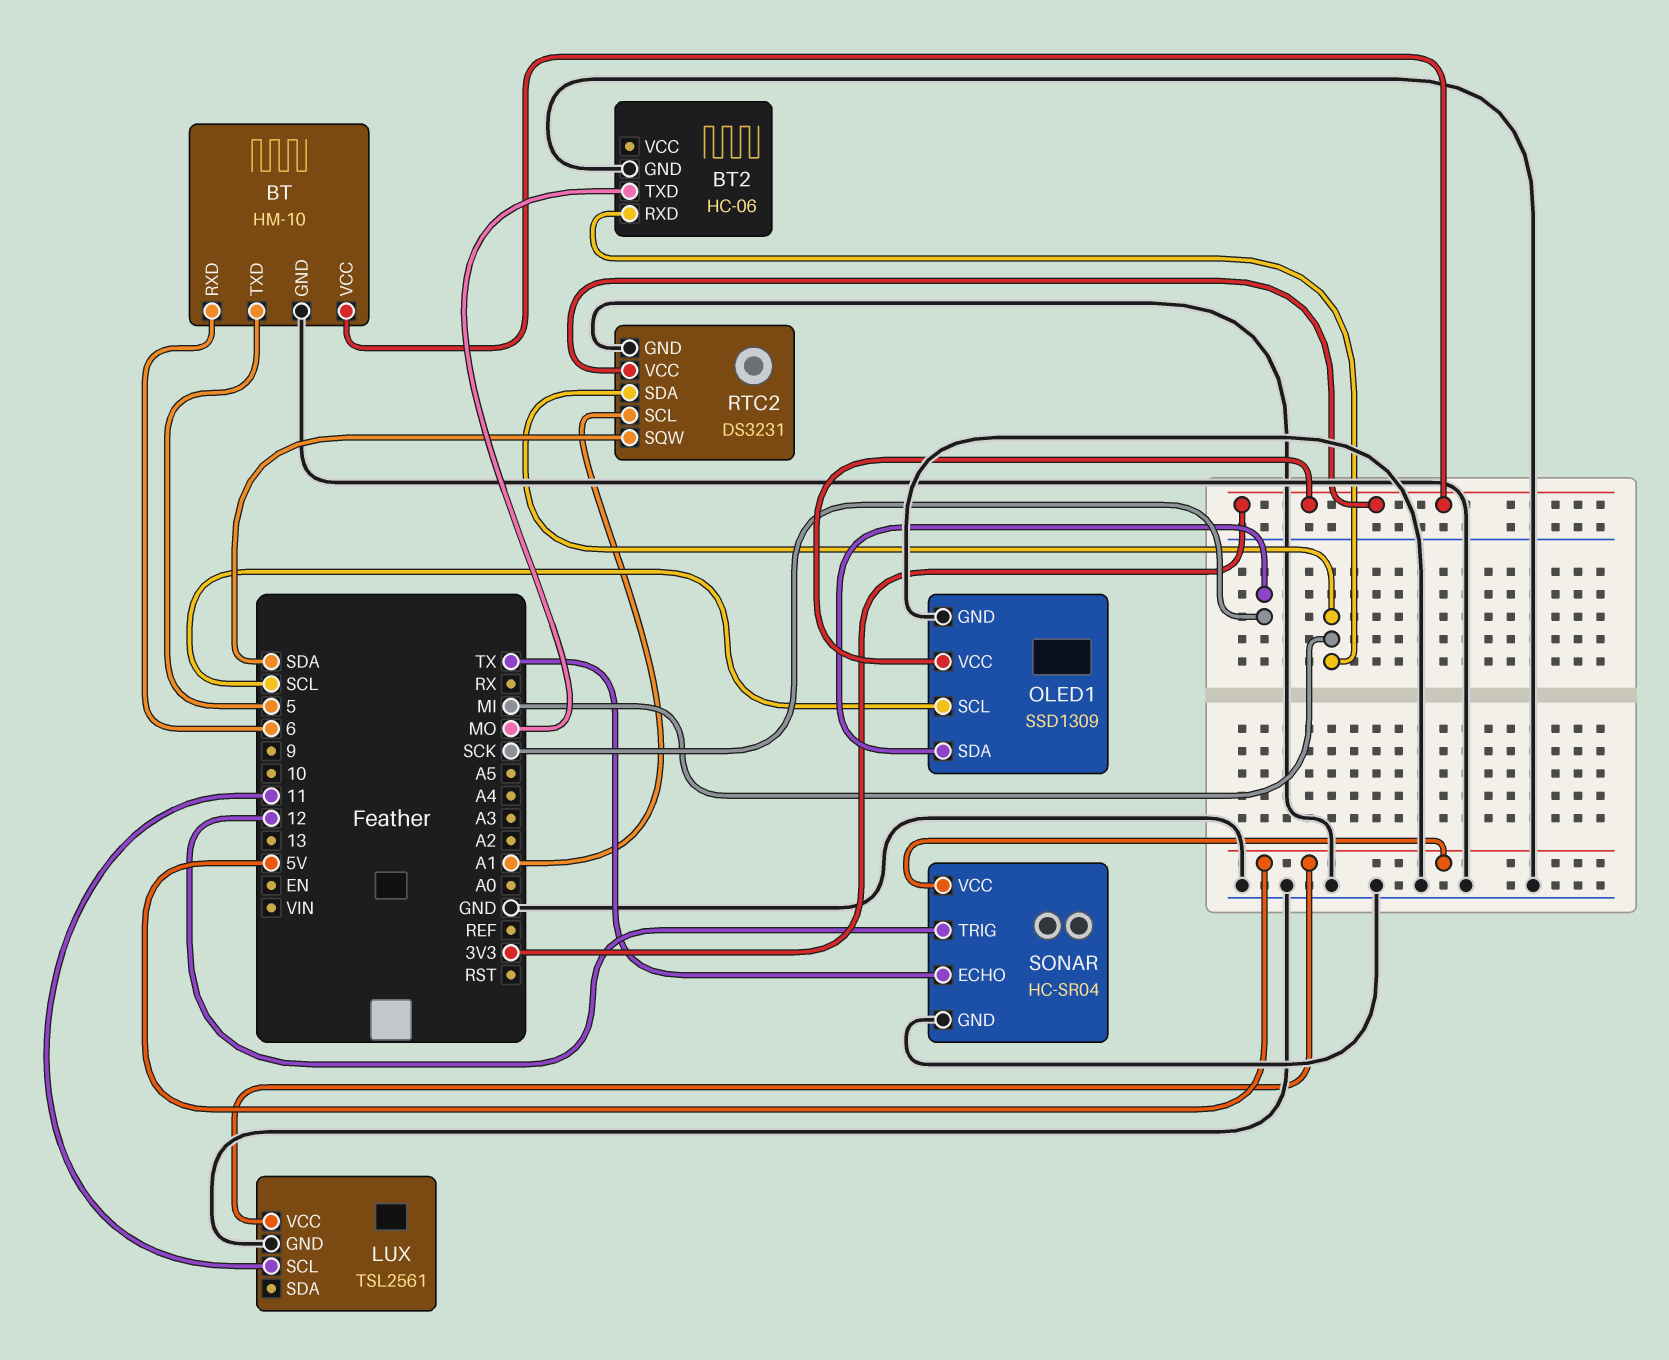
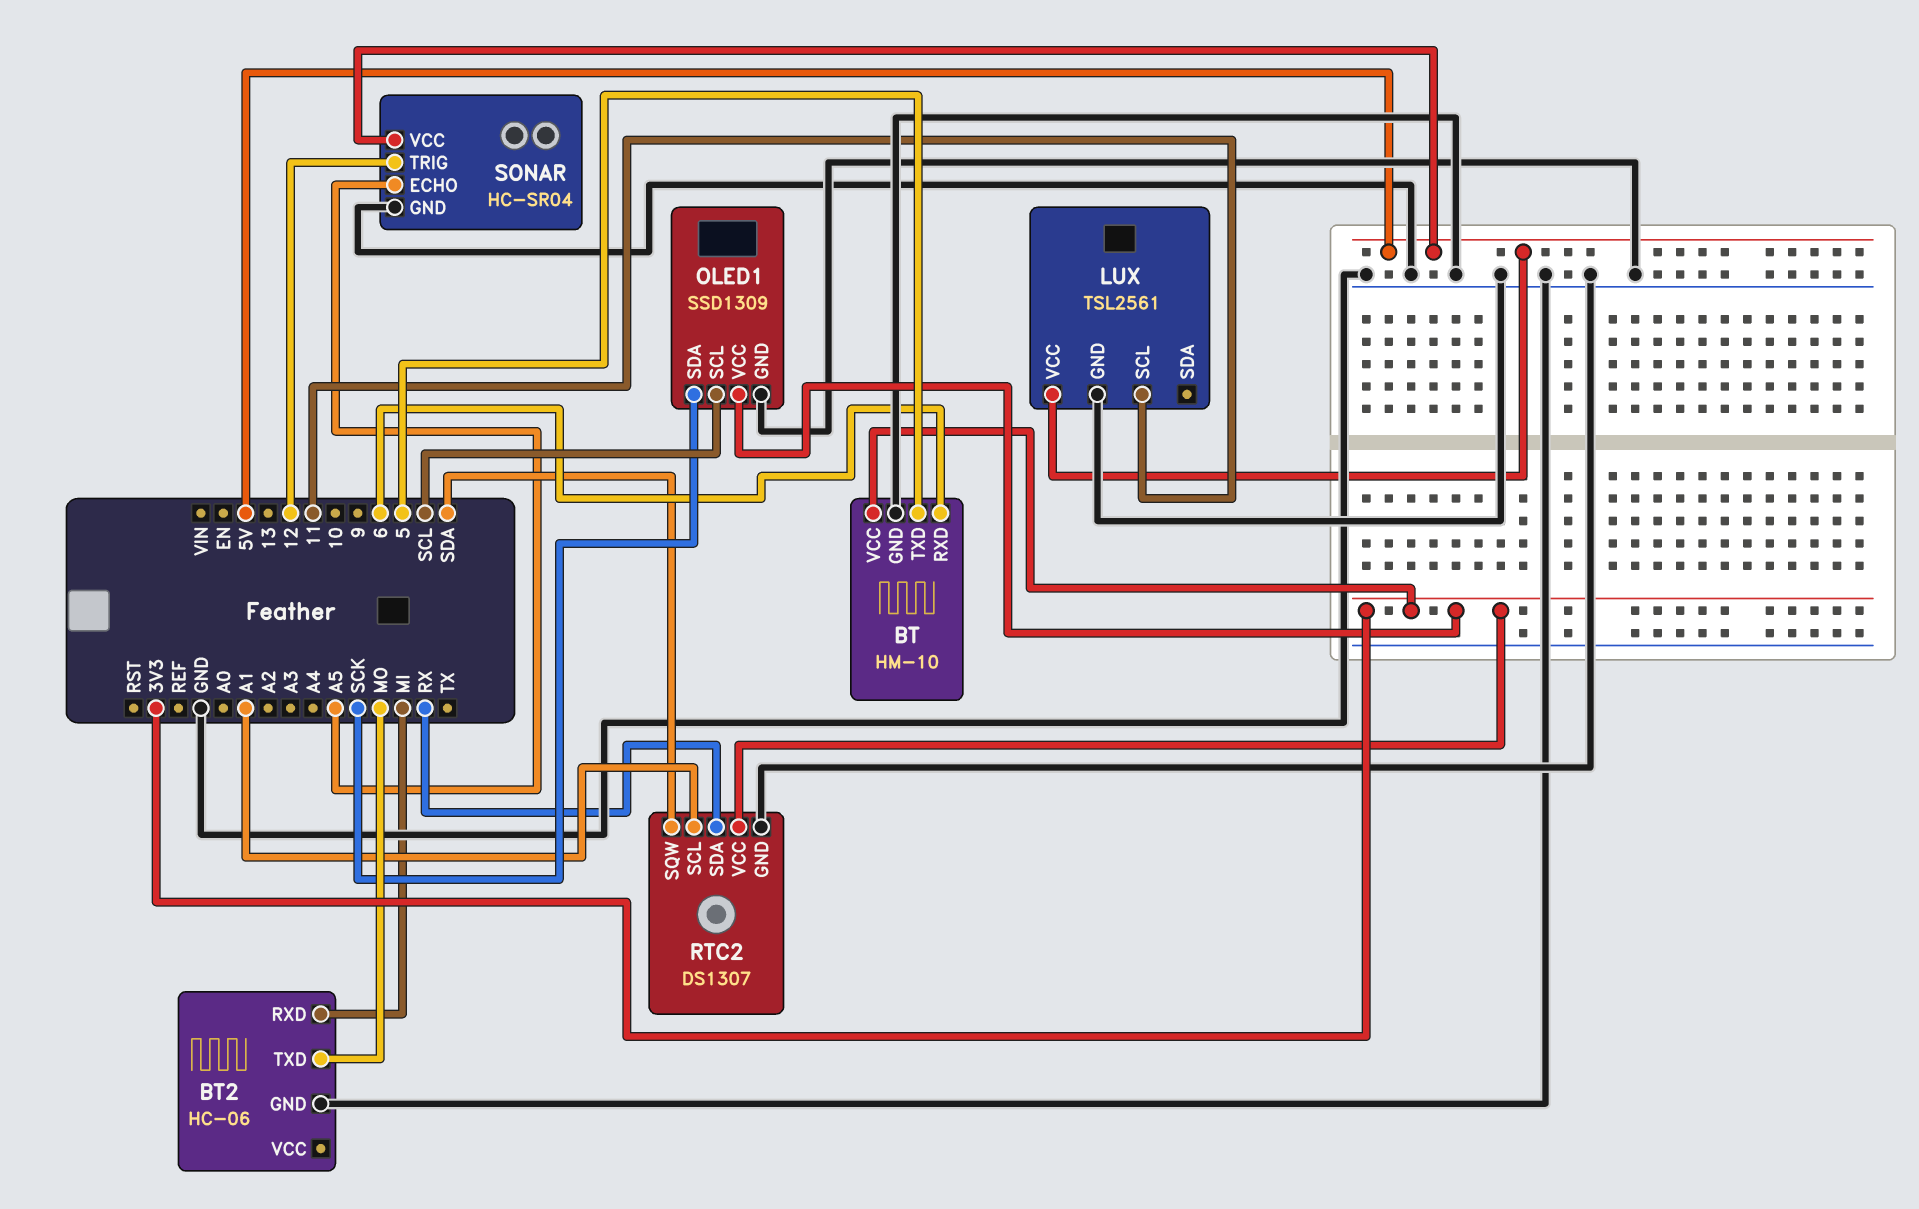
RTC2: DS3231 -> DS1307
RTC2 pin SDA: MI -> RX
SONAR pin ECHO: TX -> A5

